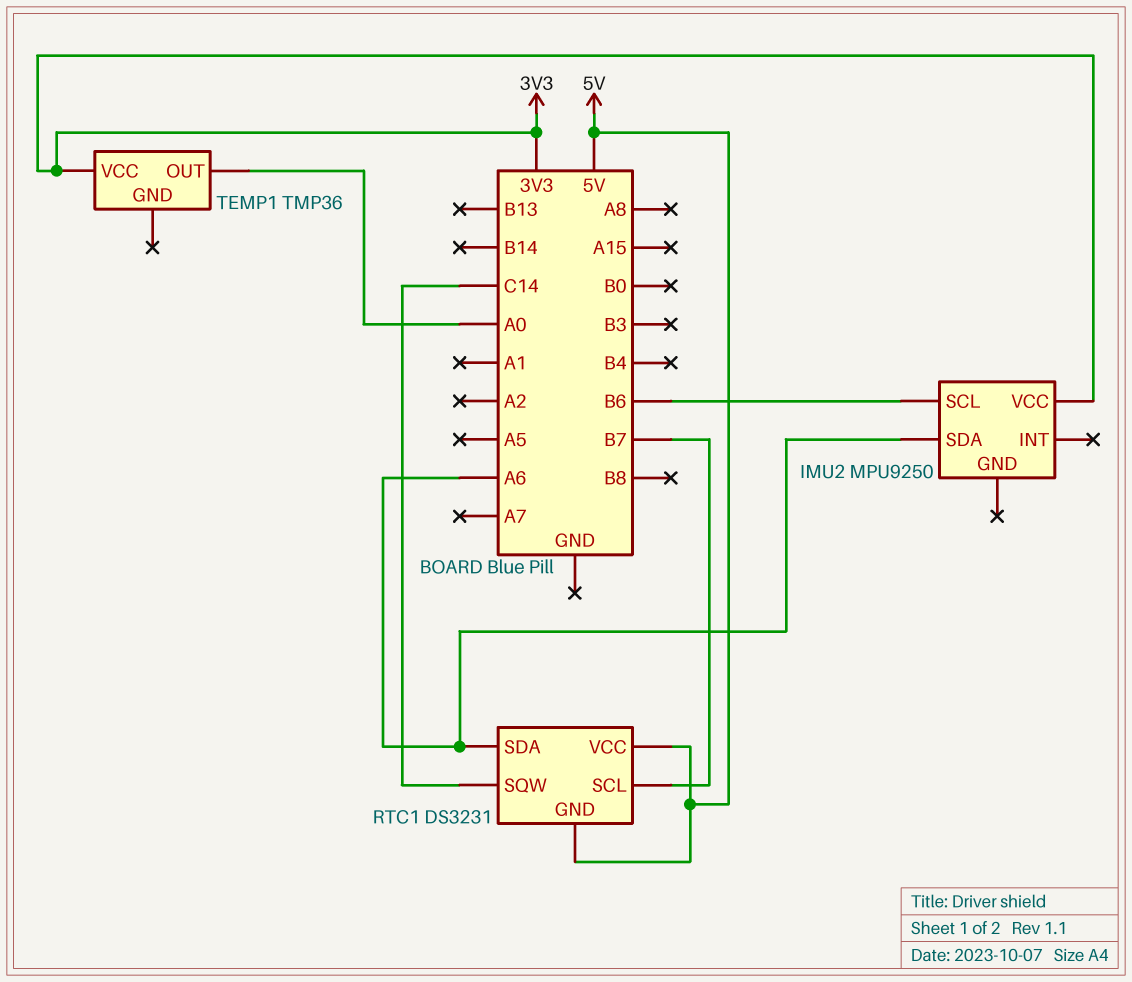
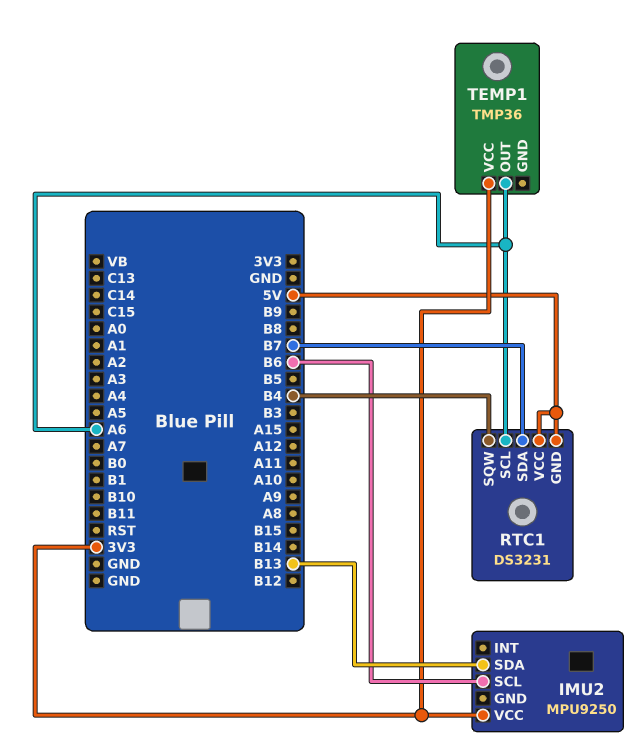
IMU2 pin SDA: A6 -> B13
RTC1 pin SCL: B7 -> A6
RTC1 pin SDA: A6 -> B7
RTC1 pin SQW: C14 -> B4
TEMP1 pin OUT: A0 -> A6

